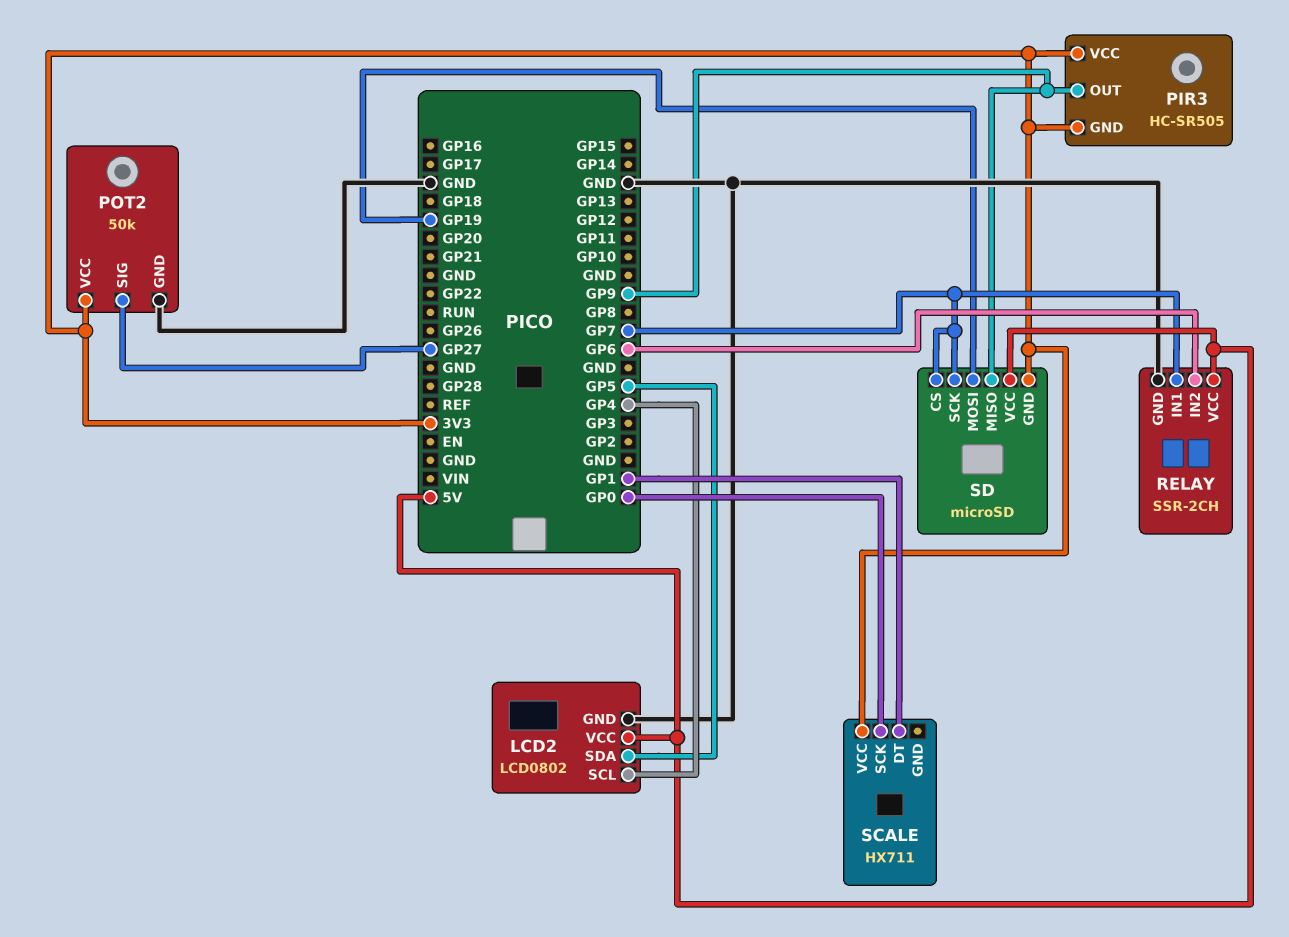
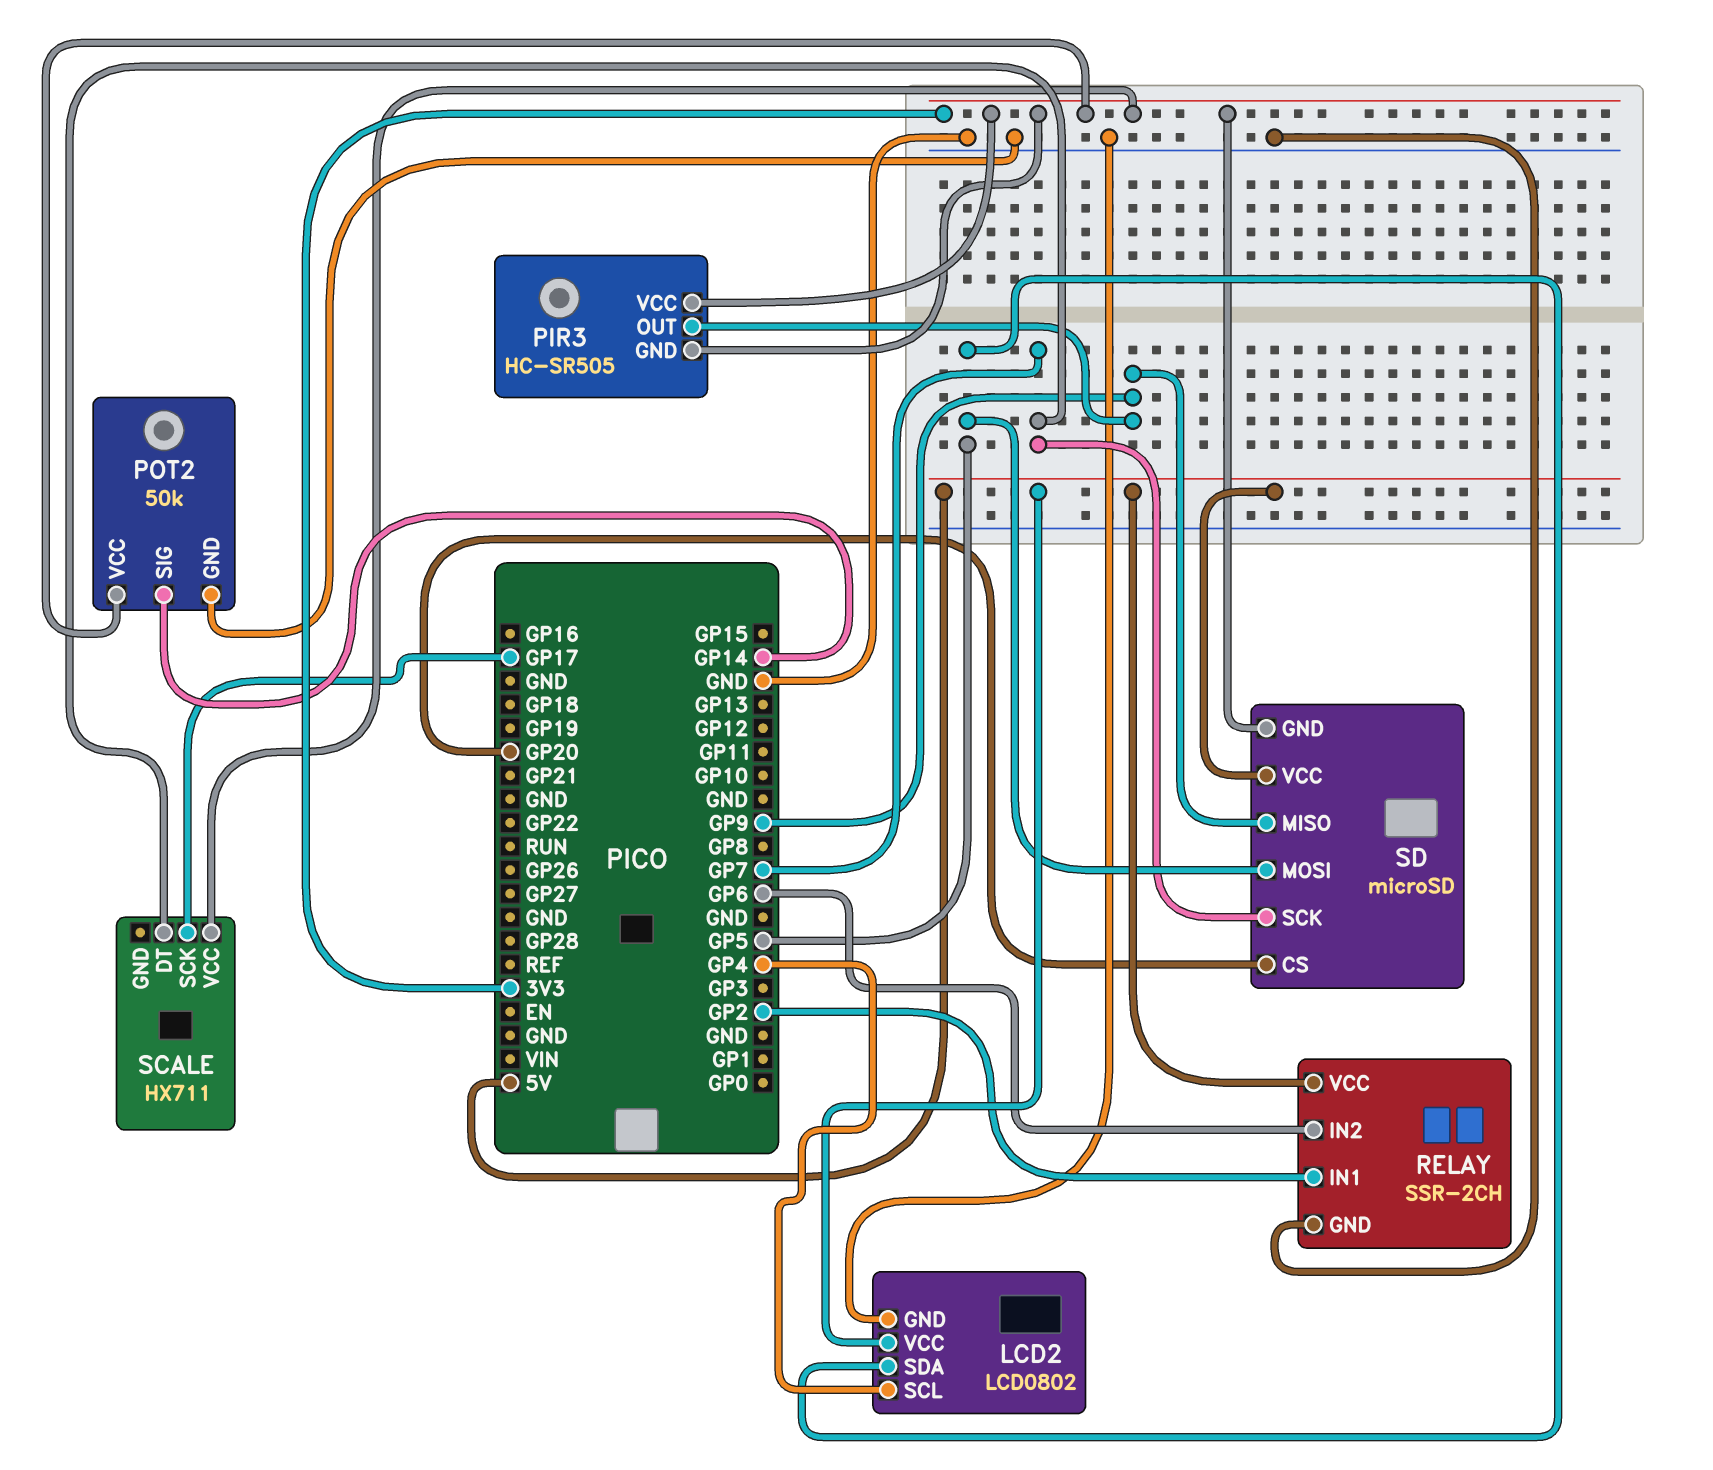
POT2 pin SIG: GP27 -> GP14
RELAY pin IN1: GP7 -> GP2
SCALE pin DT: GP1 -> GP7
SCALE pin SCK: GP0 -> GP17
SD pin CS: GP7 -> GP20
SD pin MOSI: GP19 -> GP5

